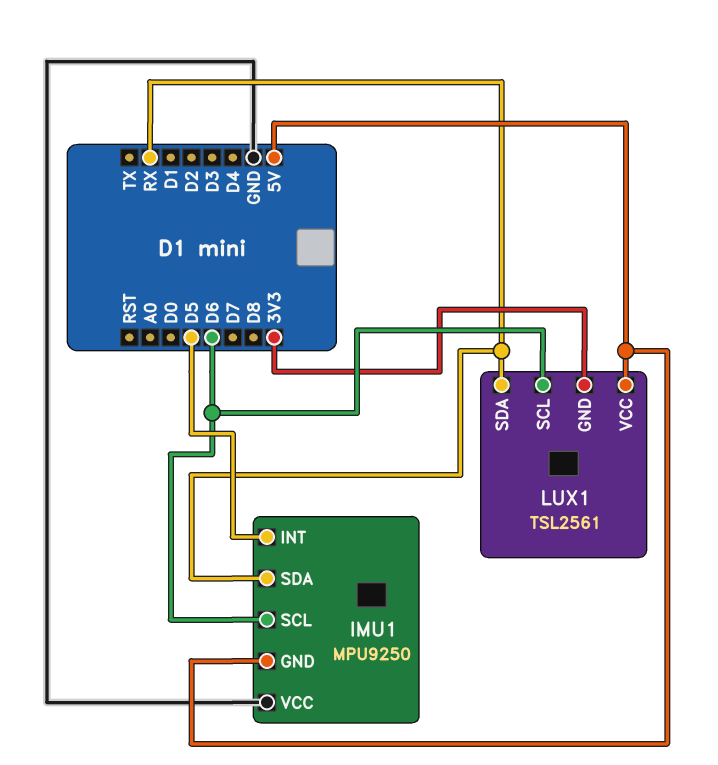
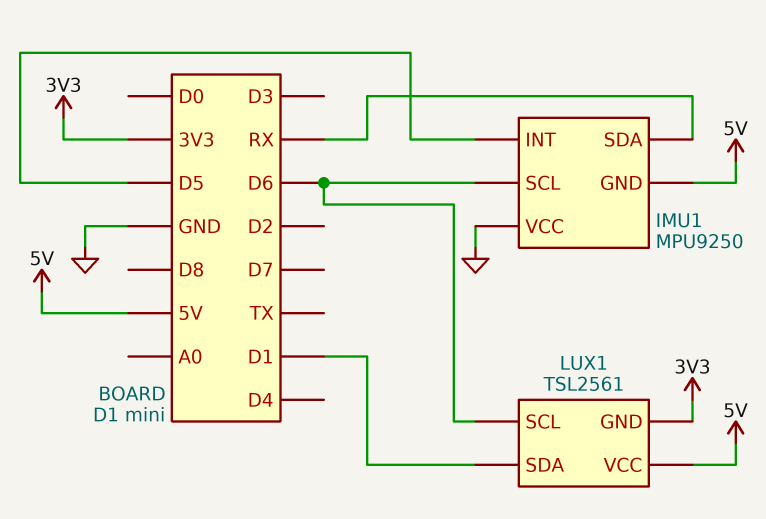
LUX1 pin SDA: RX -> D1

